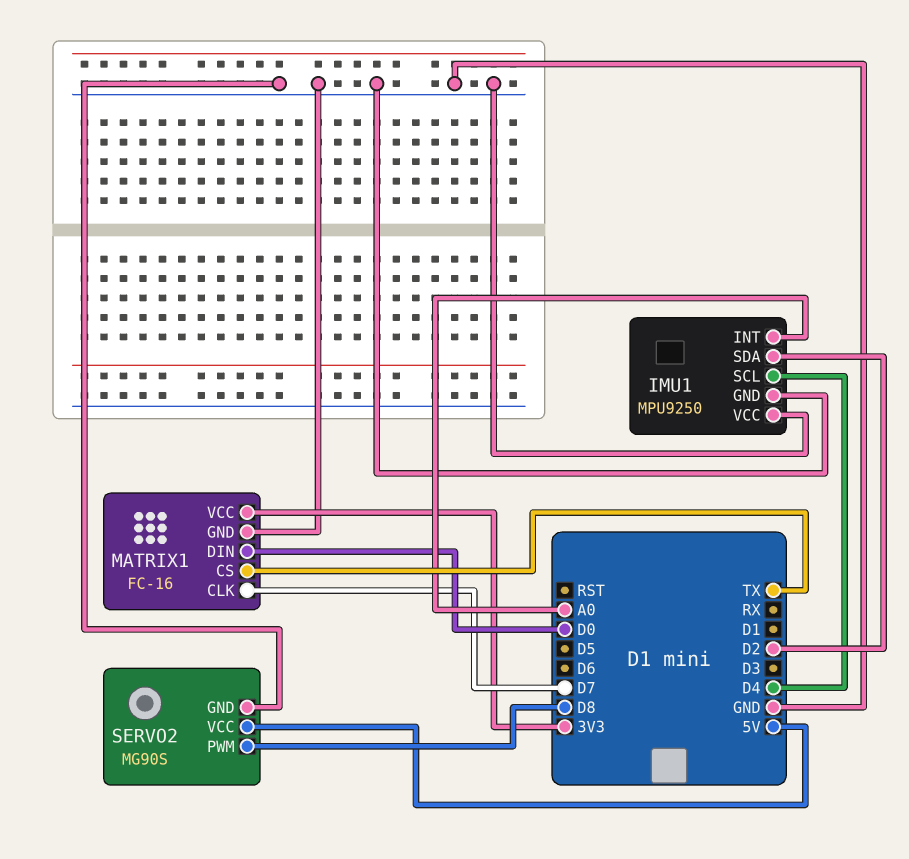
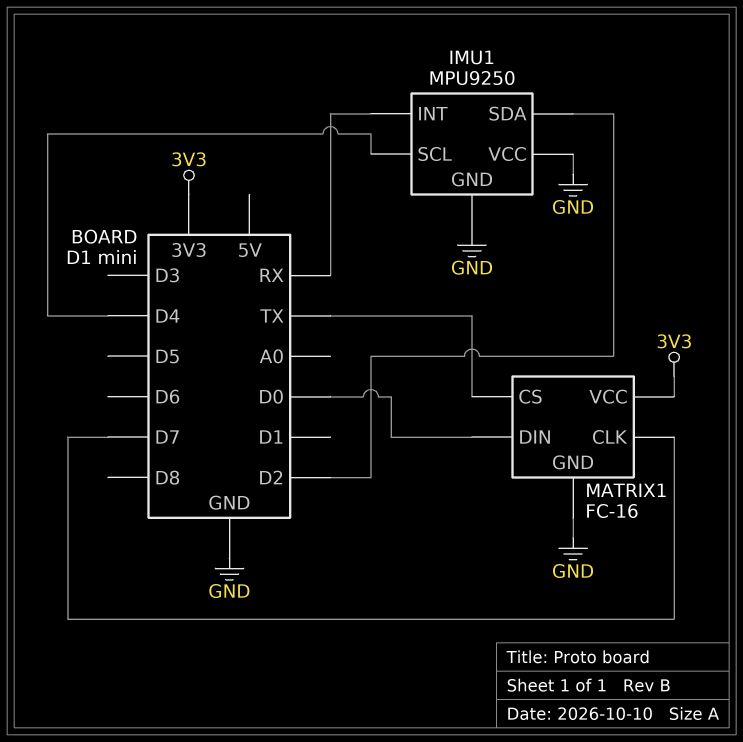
IMU1 pin INT: A0 -> RX
SERVO2: MG90S -> none
SERVO2 pin GND: GND -> none
SERVO2 pin PWM: D8 -> none
SERVO2 pin VCC: 5V -> none

